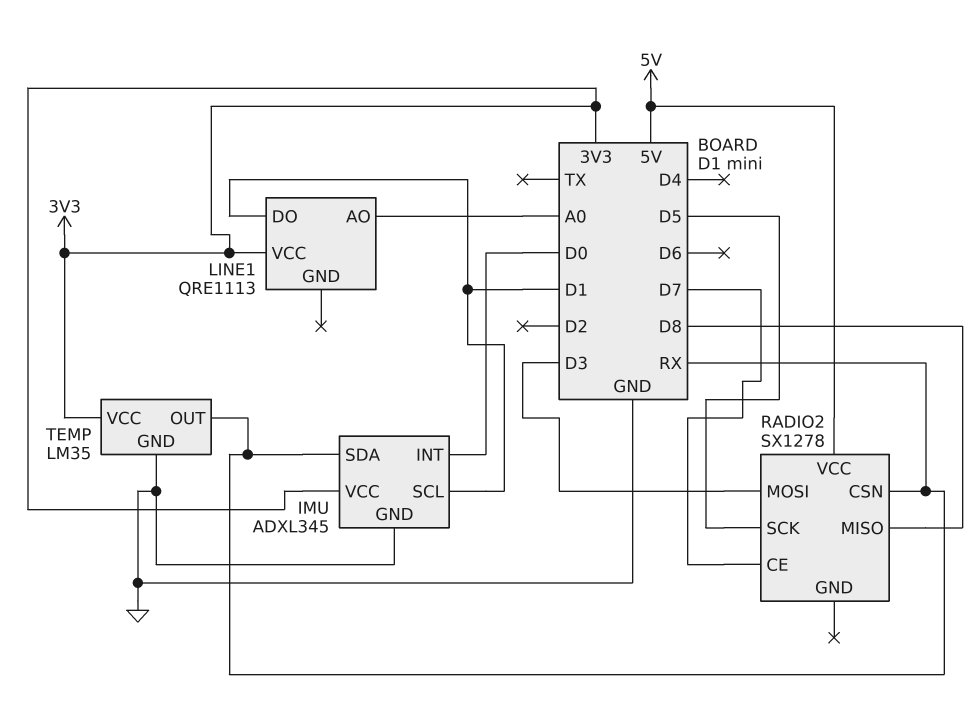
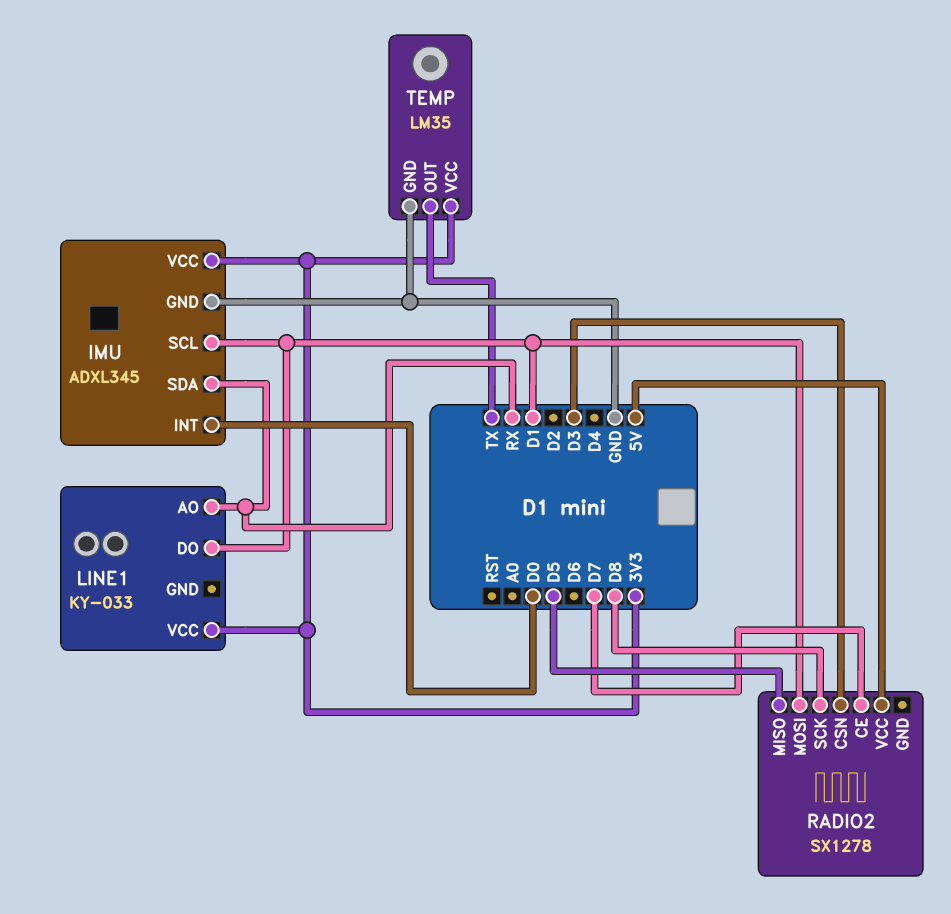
LINE1: QRE1113 -> KY-033
LINE1 pin AO: A0 -> RX
RADIO2 pin CSN: RX -> D3
RADIO2 pin MISO: D8 -> D5
RADIO2 pin MOSI: D3 -> D1
RADIO2 pin SCK: D5 -> D8
TEMP pin OUT: RX -> TX

